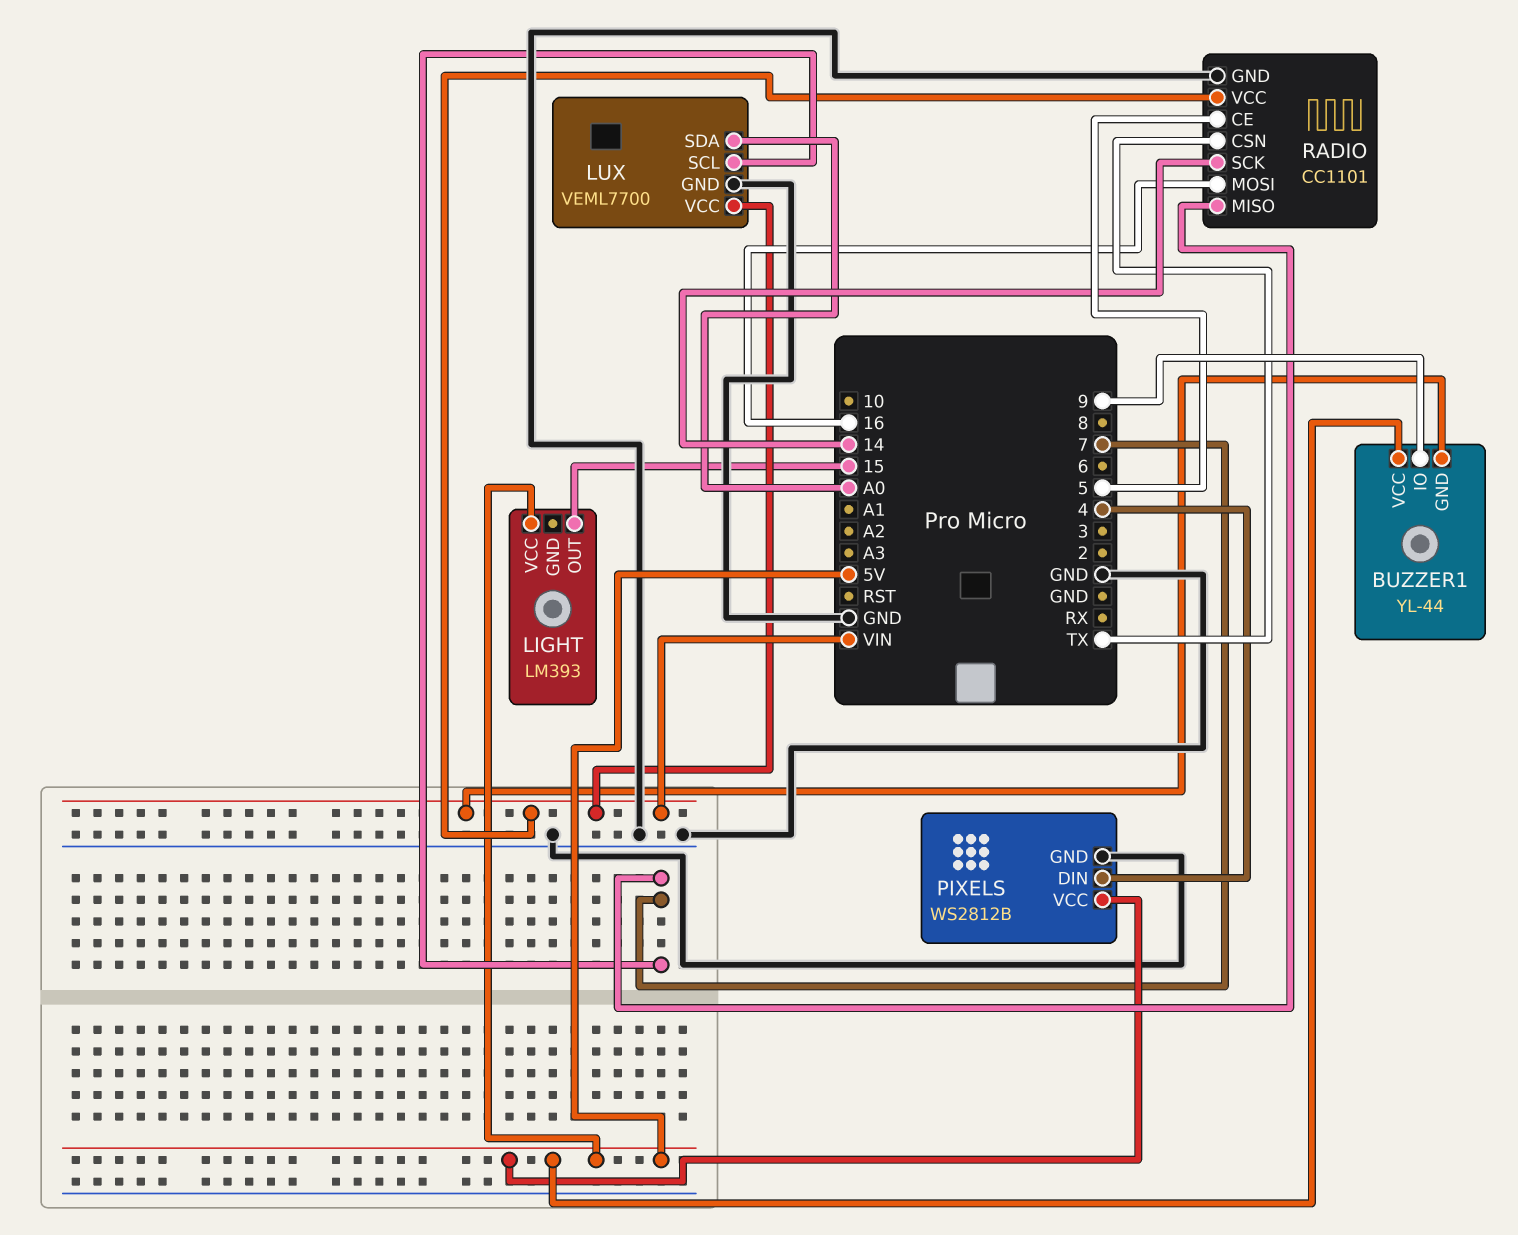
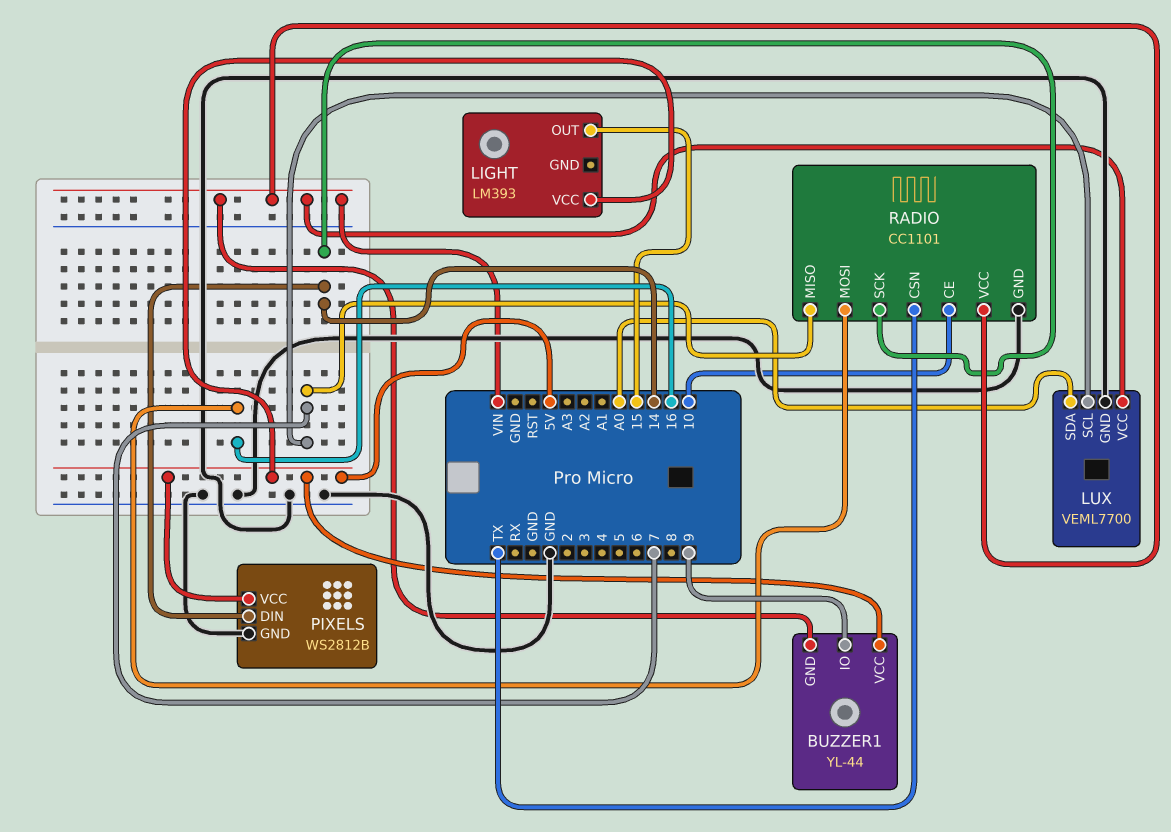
PIXELS pin DIN: 4 -> 14
RADIO pin CE: 5 -> 10

